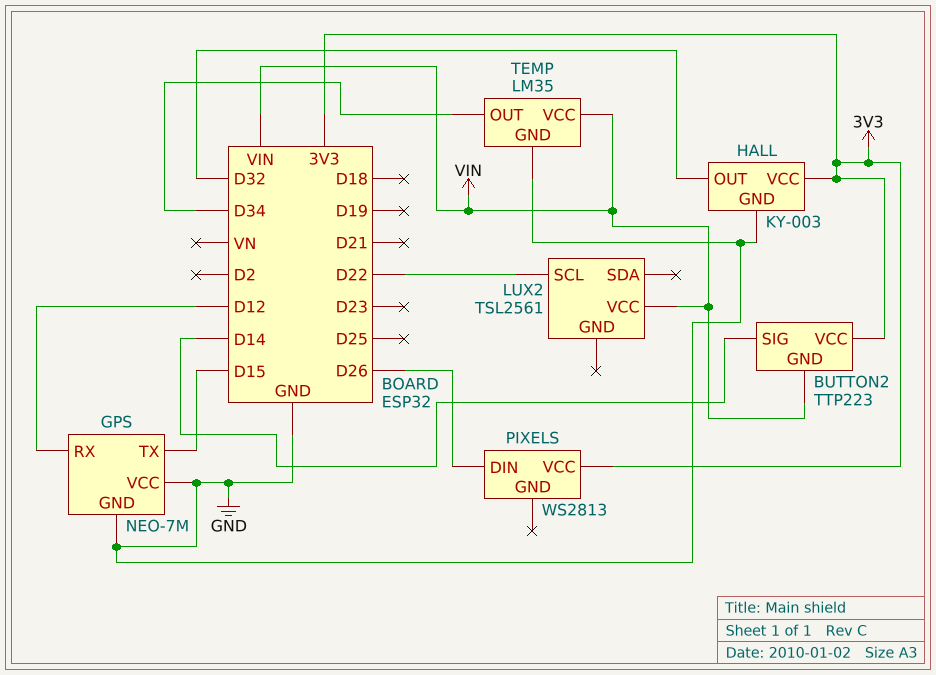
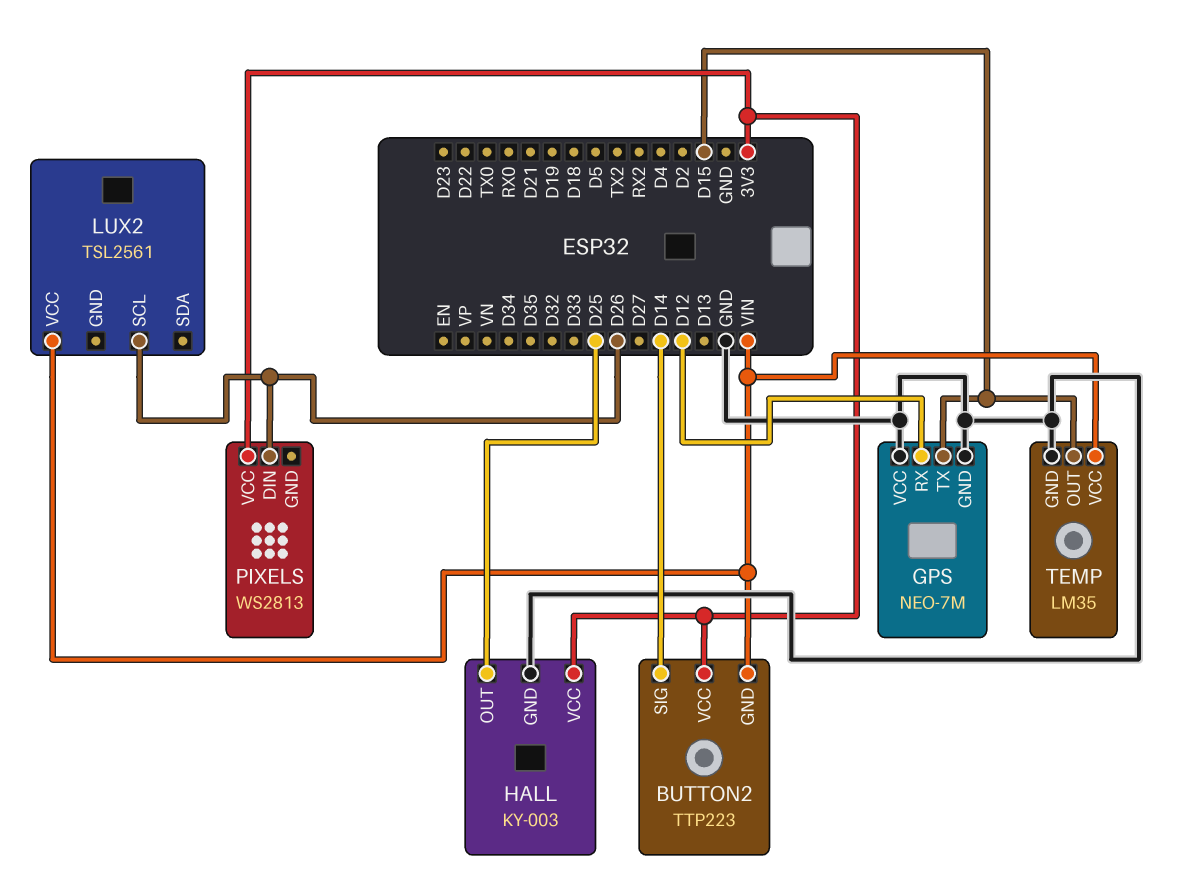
HALL pin OUT: D32 -> D25
LUX2 pin SCL: D22 -> D26
TEMP pin OUT: D34 -> D15

